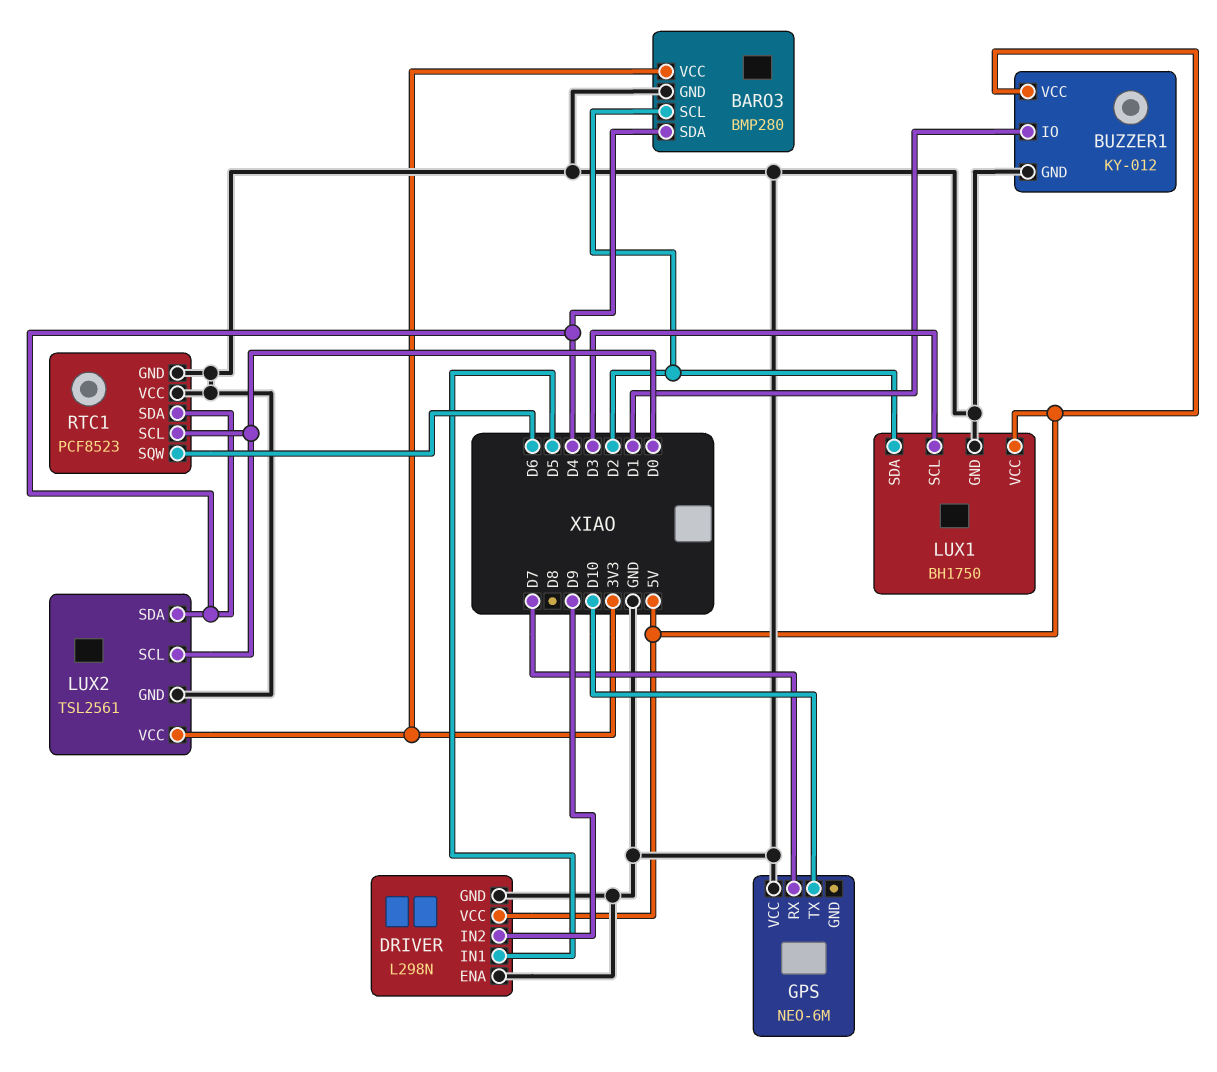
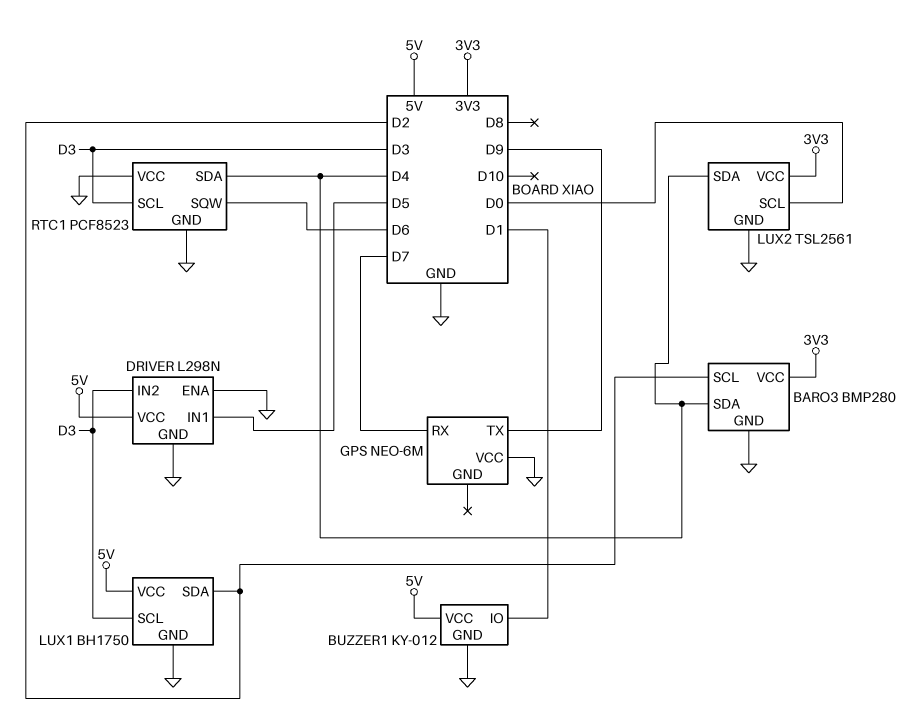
DRIVER pin IN2: D9 -> D3
GPS pin TX: D10 -> D9
RTC1 pin SCL: D0 -> D3

